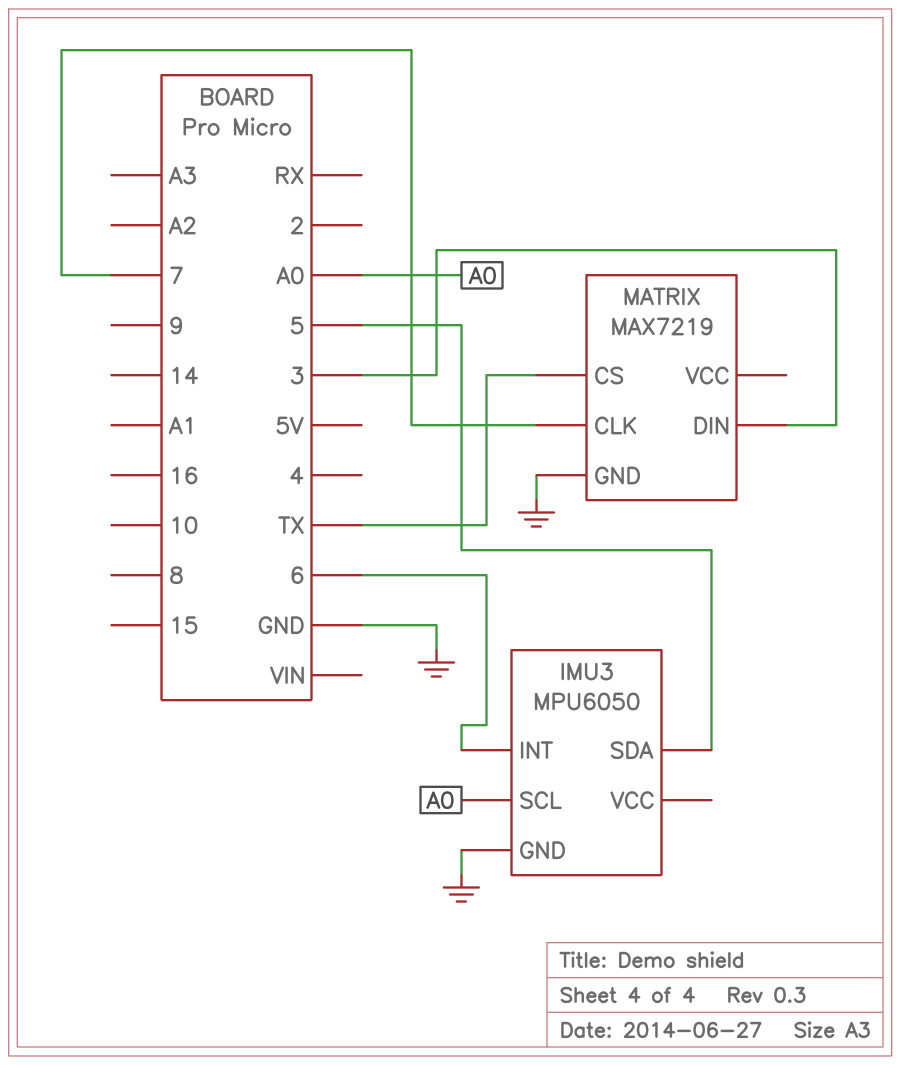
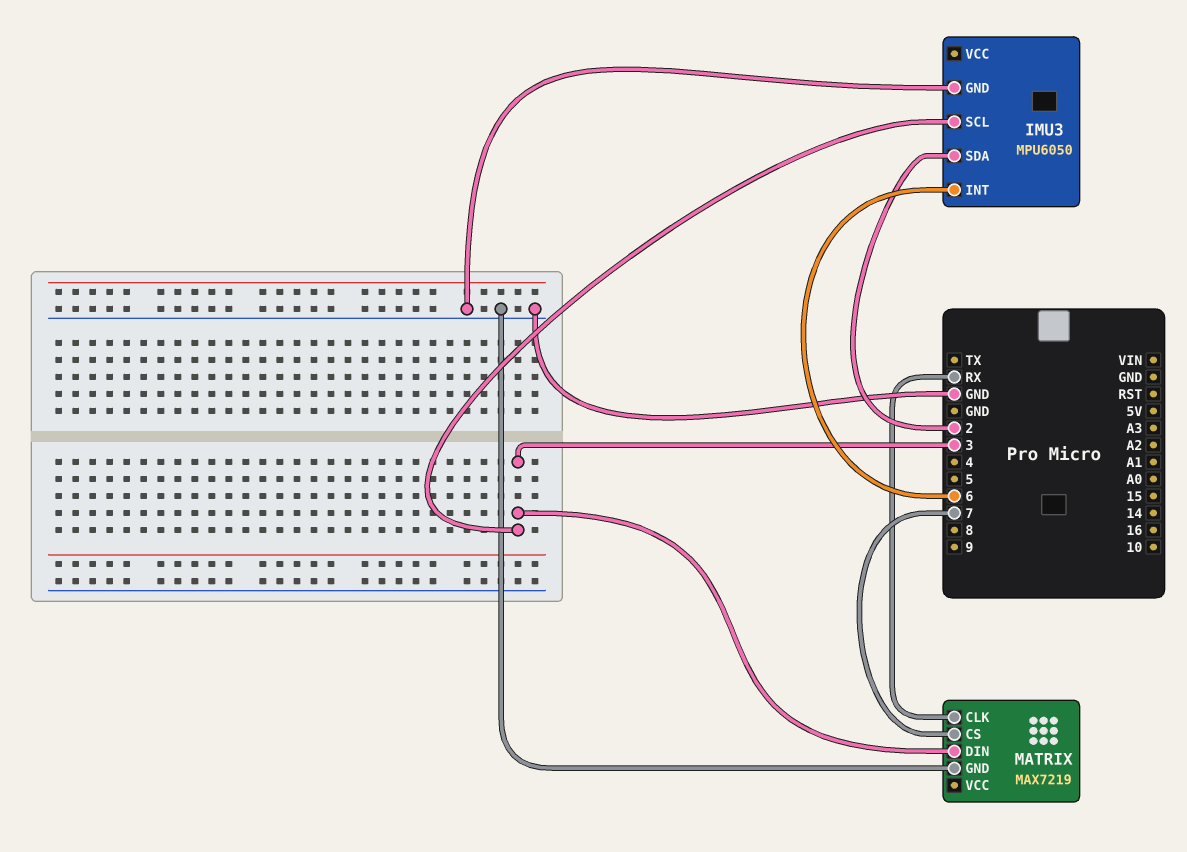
IMU3 pin SCL: A0 -> 3
IMU3 pin SDA: 5 -> 2
MATRIX pin CLK: 7 -> RX
MATRIX pin CS: TX -> 7

